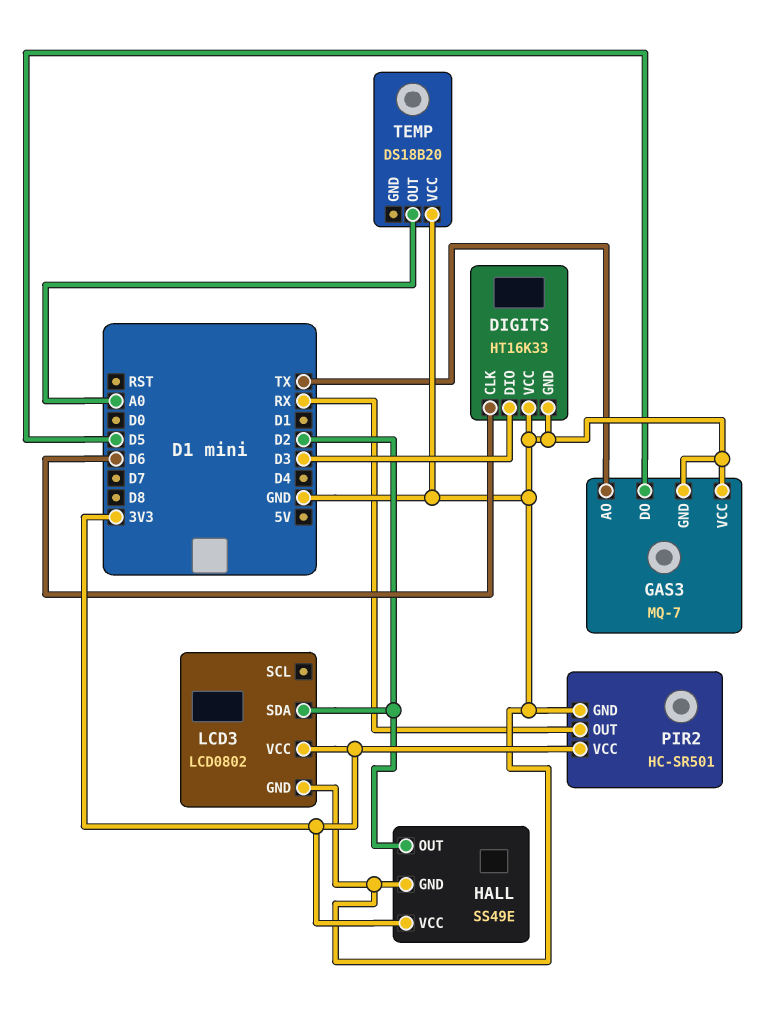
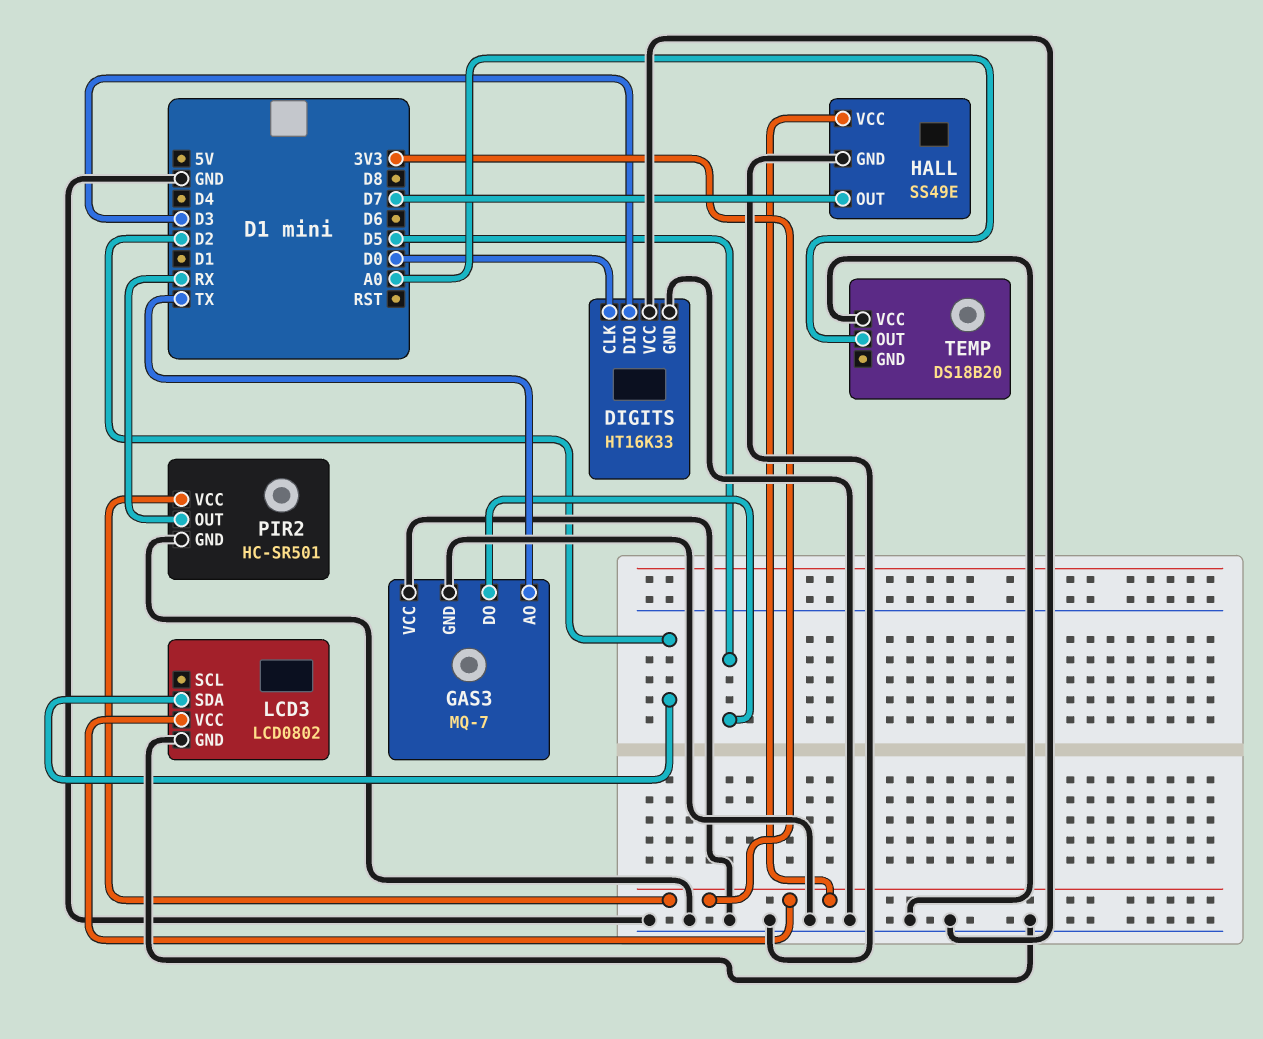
DIGITS pin CLK: D6 -> D0
HALL pin OUT: D2 -> D7

